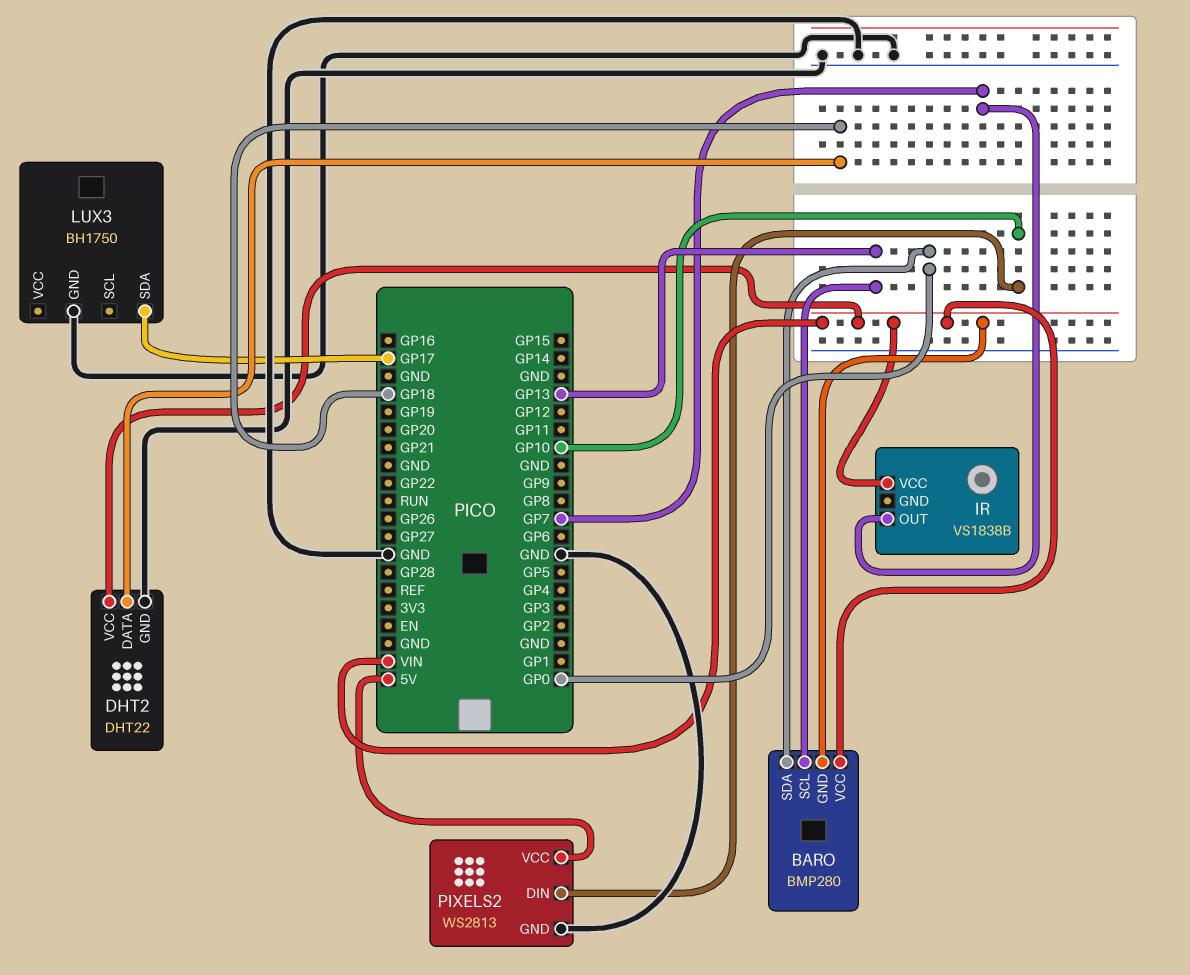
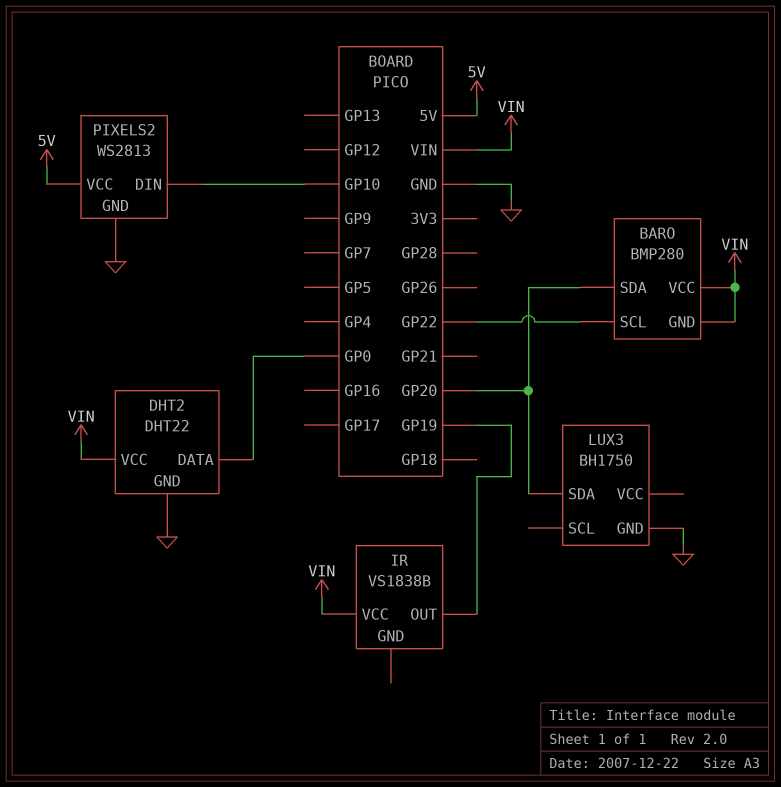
BARO pin SCL: GP13 -> GP22
BARO pin SDA: GP0 -> GP20
DHT2 pin DATA: GP18 -> GP0
IR pin OUT: GP7 -> GP19
LUX3 pin SDA: GP17 -> GP20

